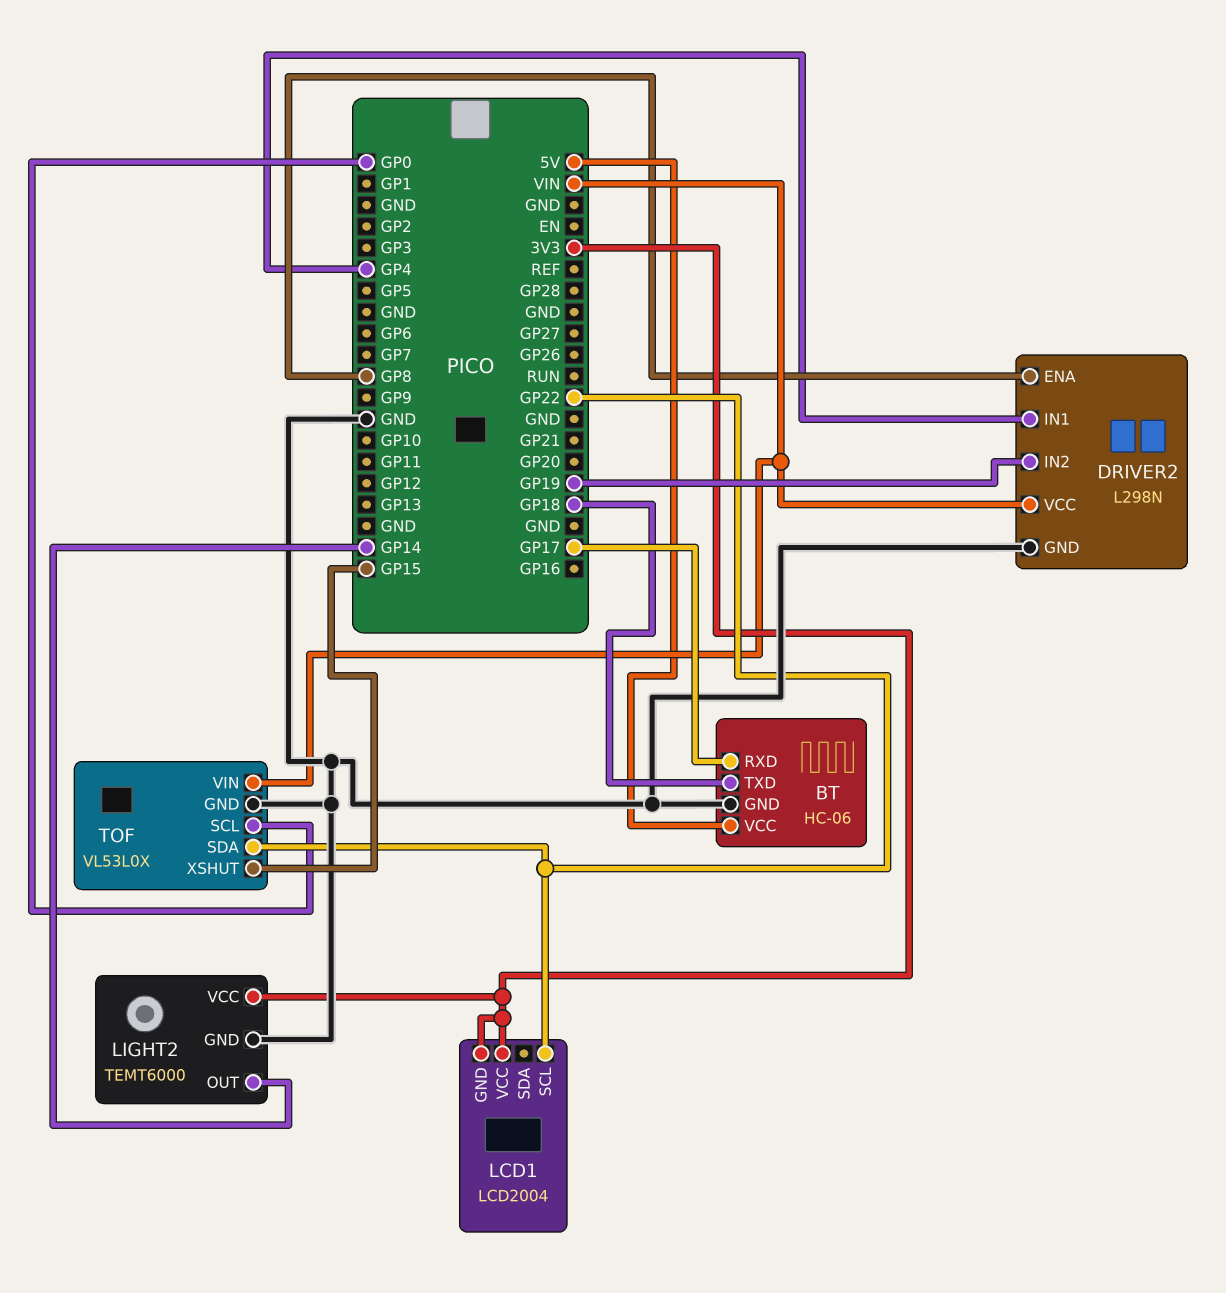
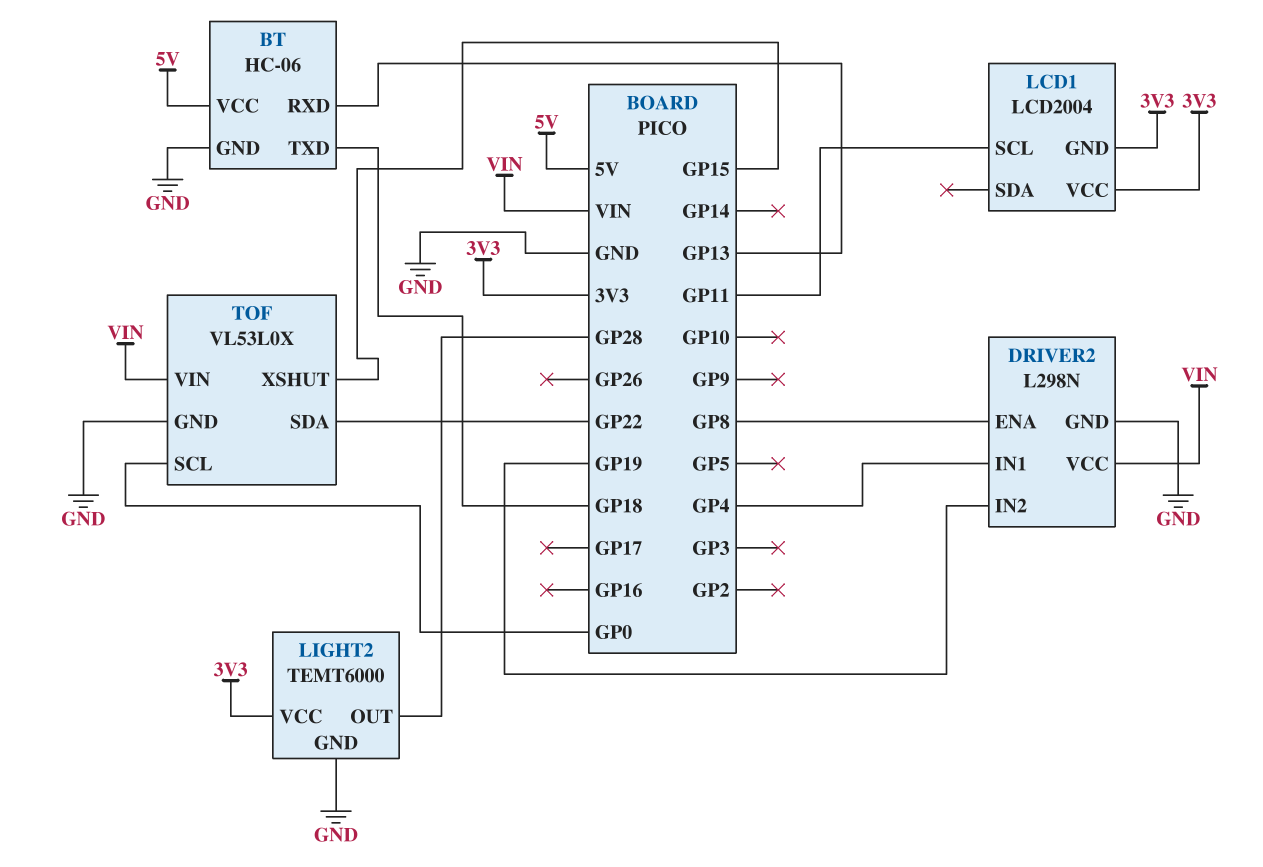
BT pin RXD: GP17 -> GP13
LCD1 pin SCL: GP22 -> GP11
LIGHT2 pin OUT: GP14 -> GP28

